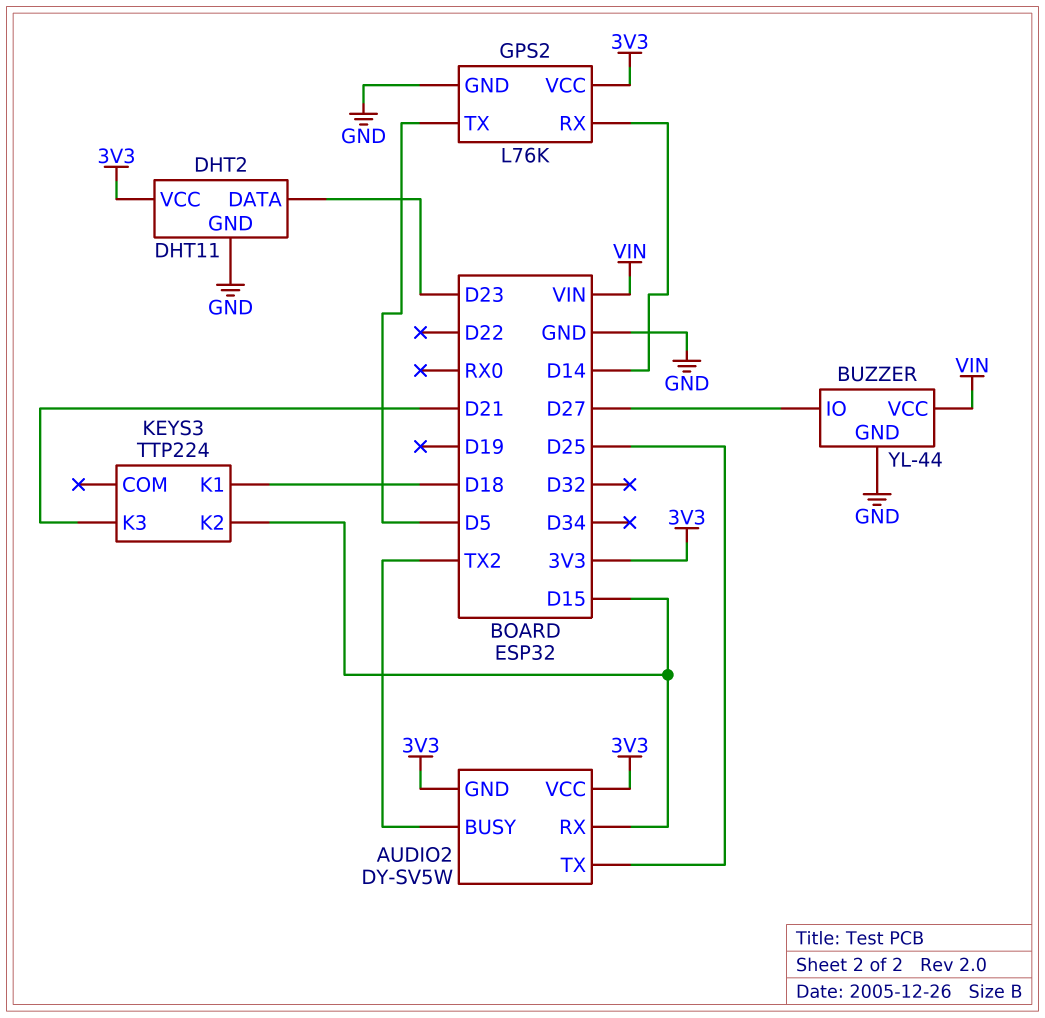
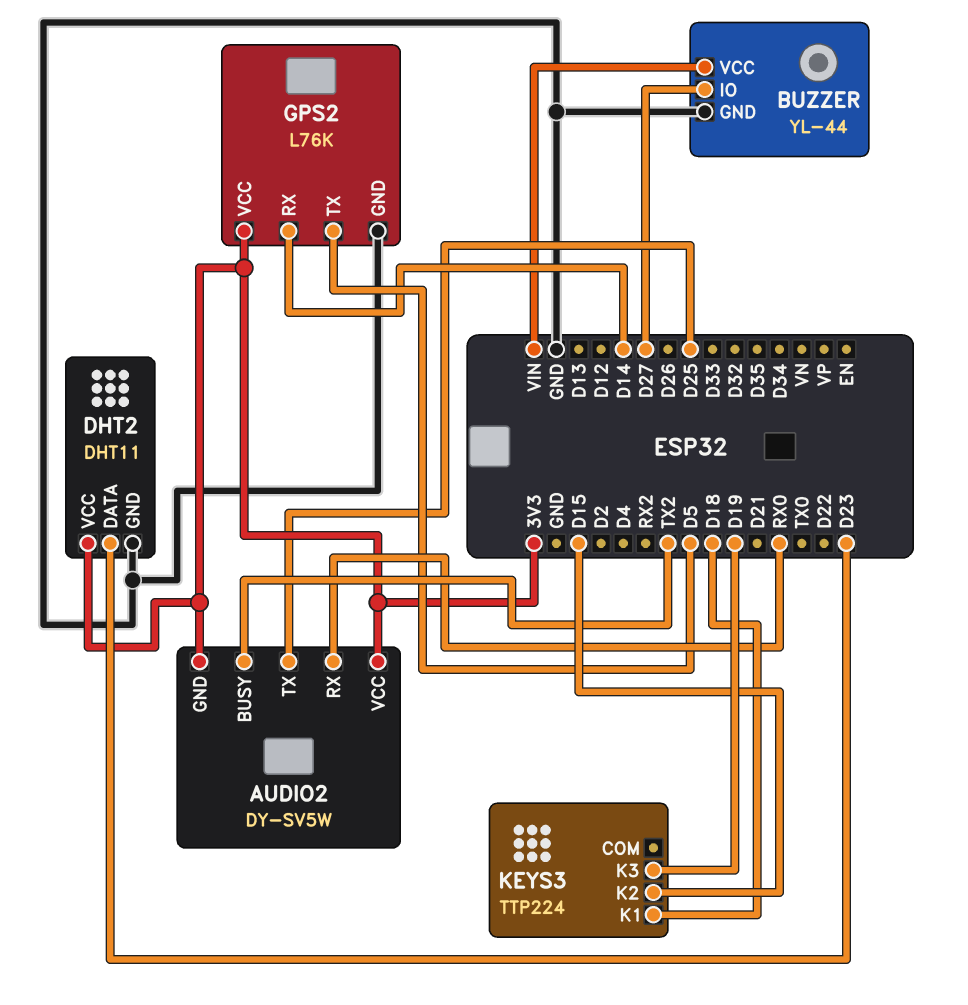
AUDIO2 pin RX: D15 -> RX0
KEYS3 pin K3: D21 -> D19

